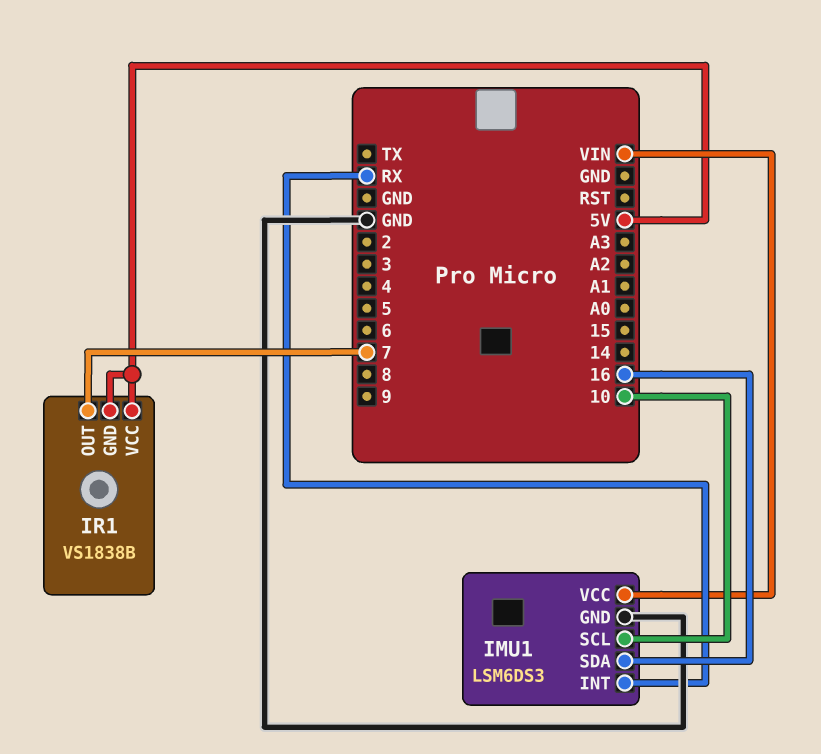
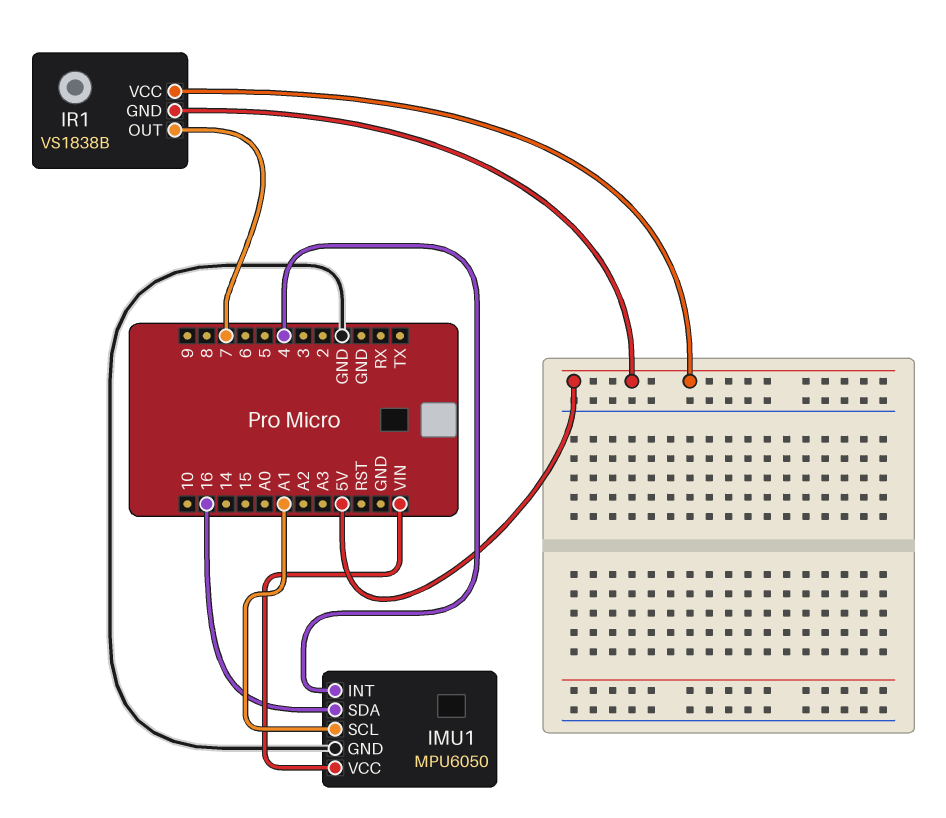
IMU1: LSM6DS3 -> MPU6050
IMU1 pin INT: RX -> 4
IMU1 pin SCL: 10 -> A1

